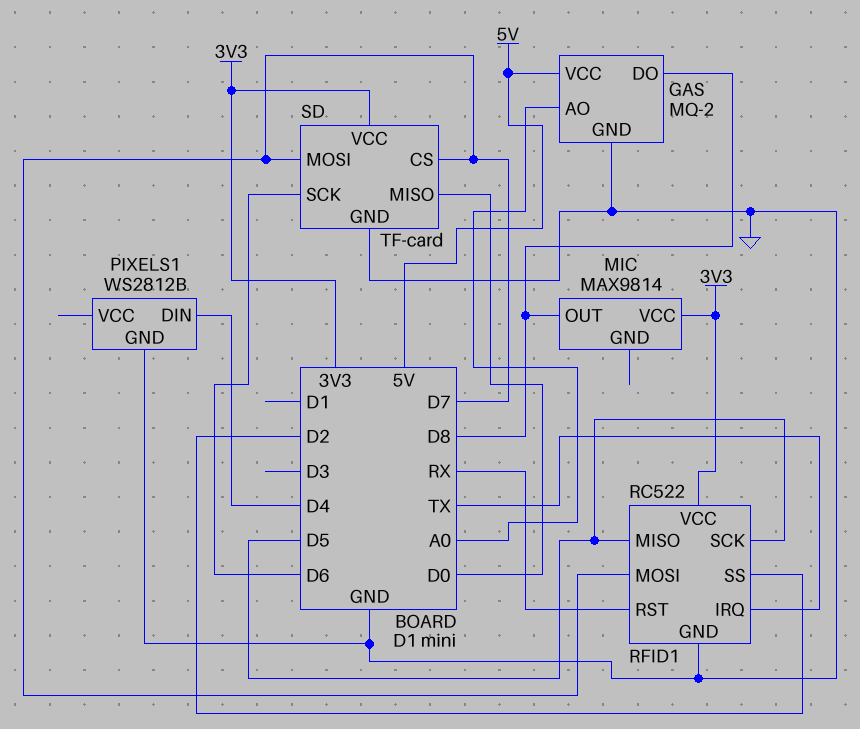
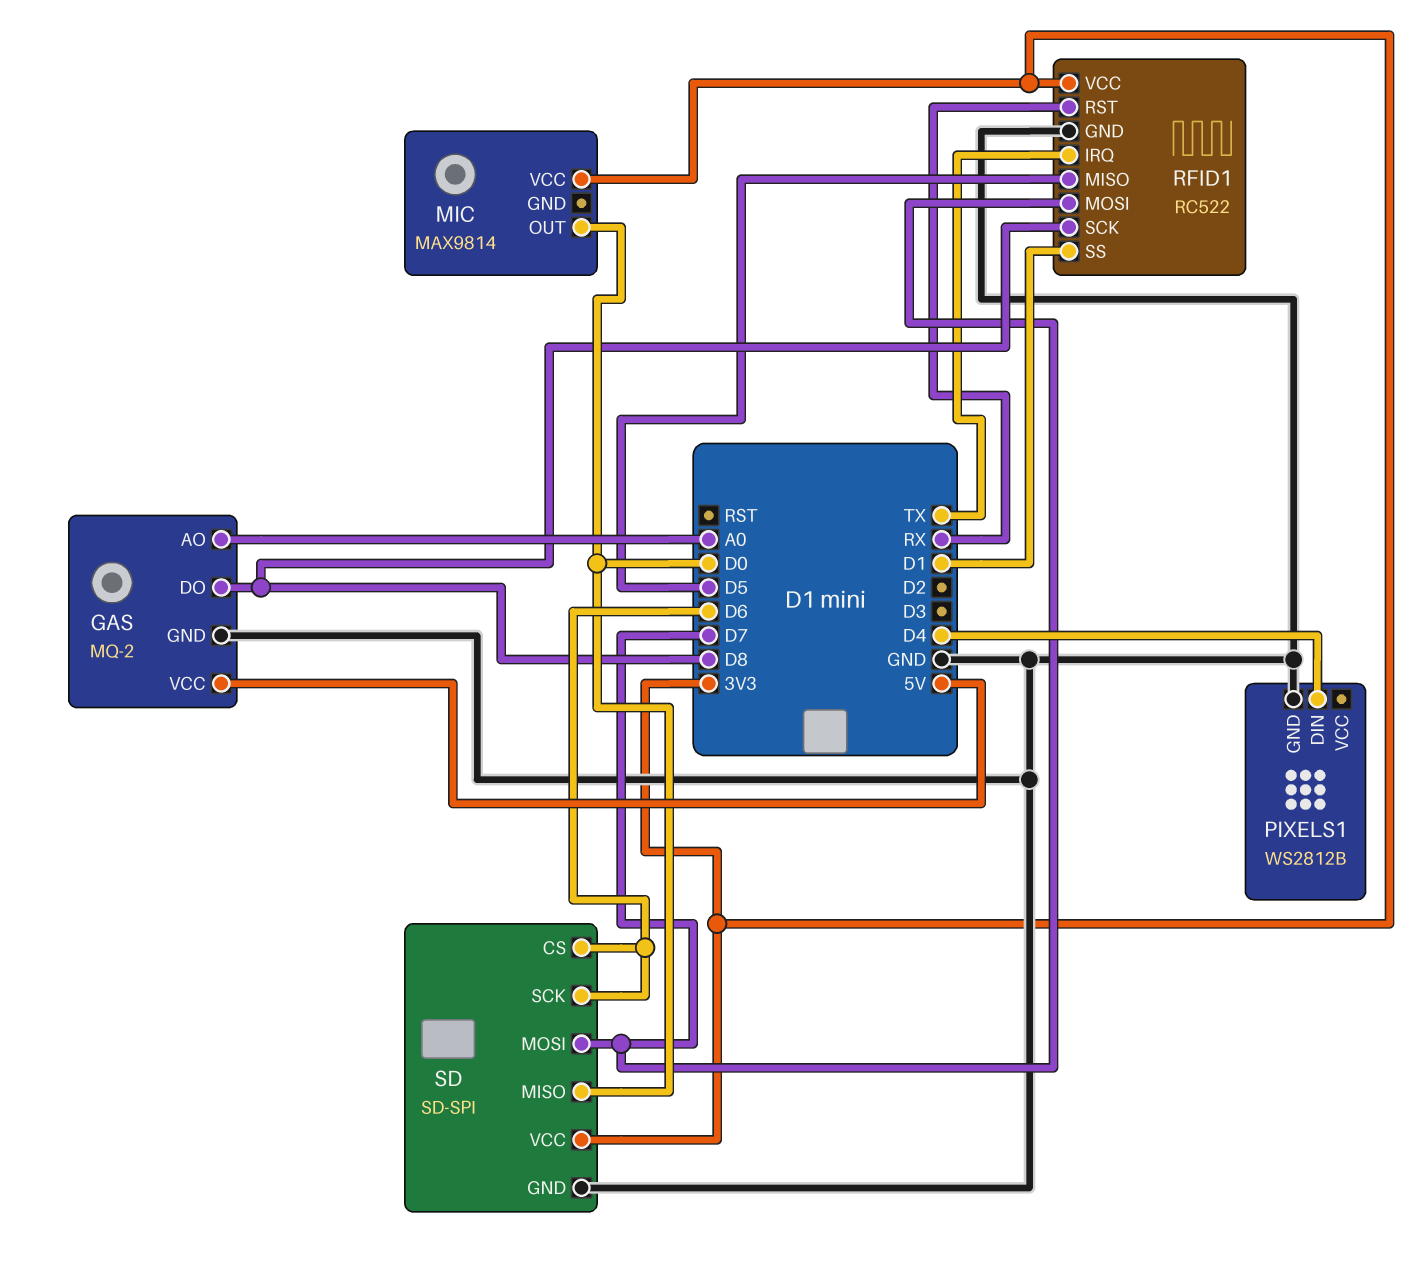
MIC pin OUT: D8 -> D0
RFID1 pin SCK: D5 -> D8
RFID1 pin SS: D2 -> D1
SD: TF-card -> SD-SPI
SD pin CS: D7 -> D6

